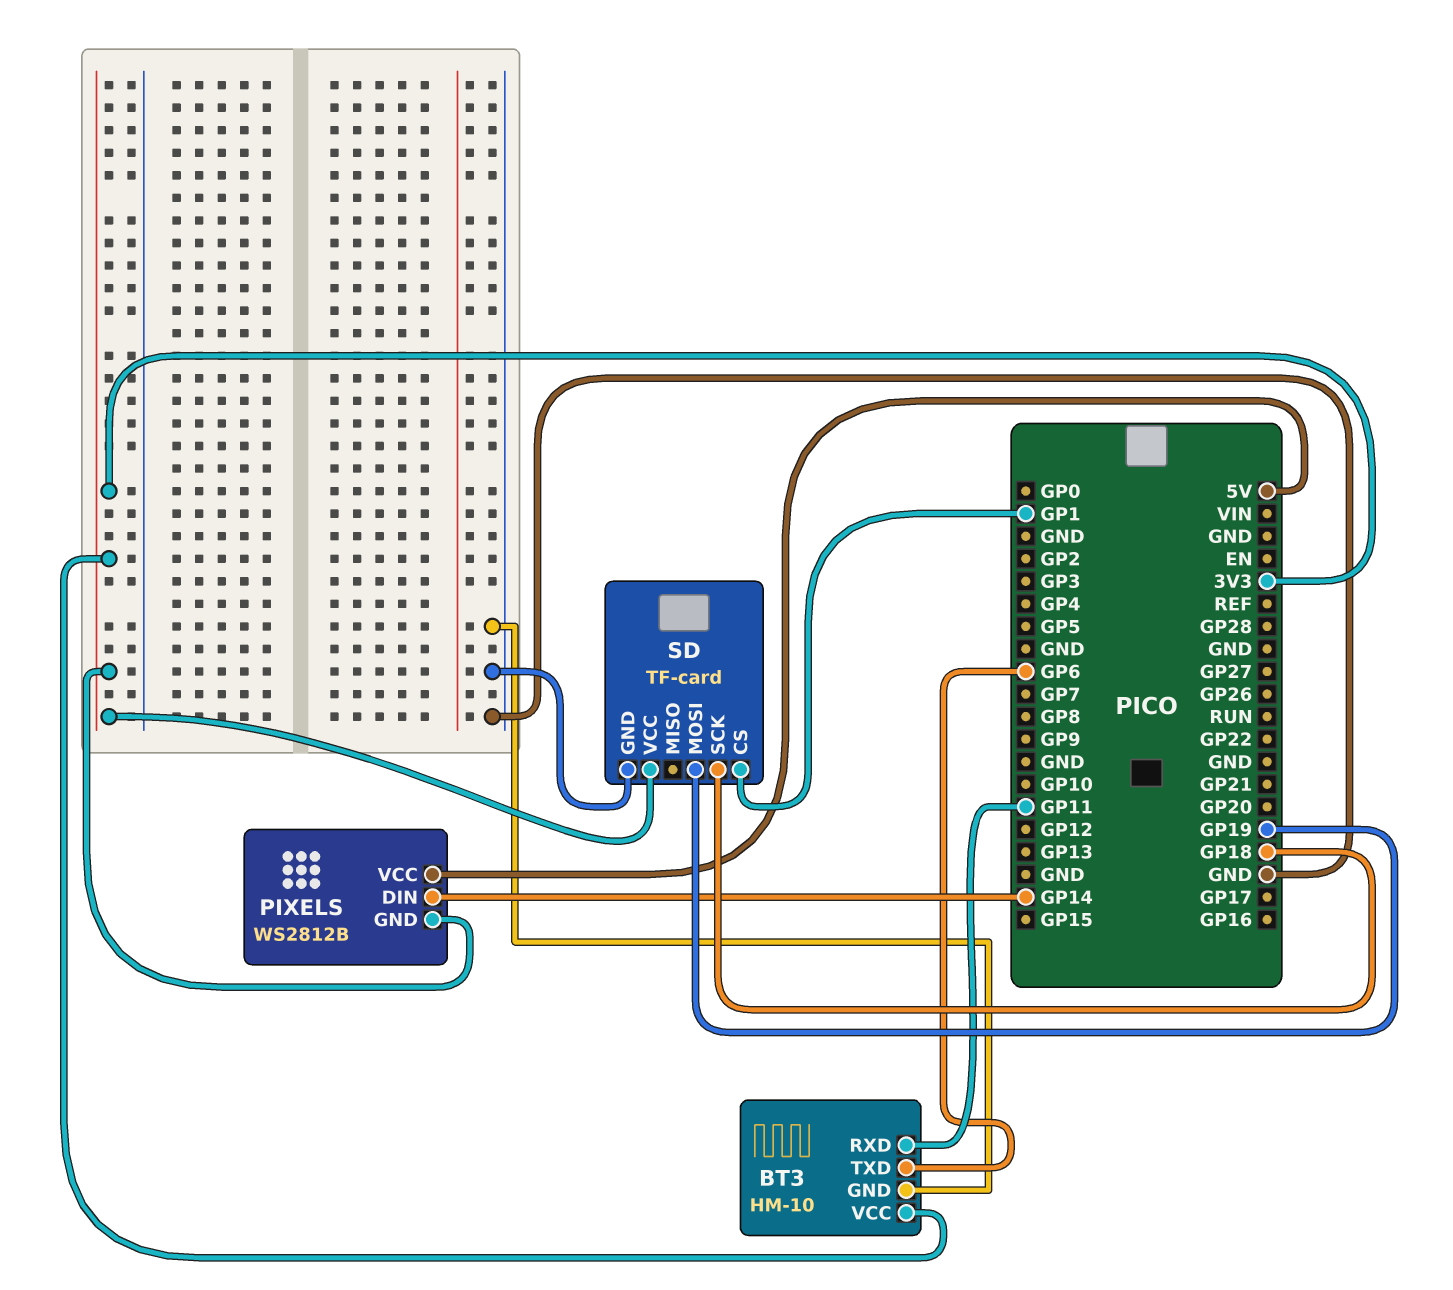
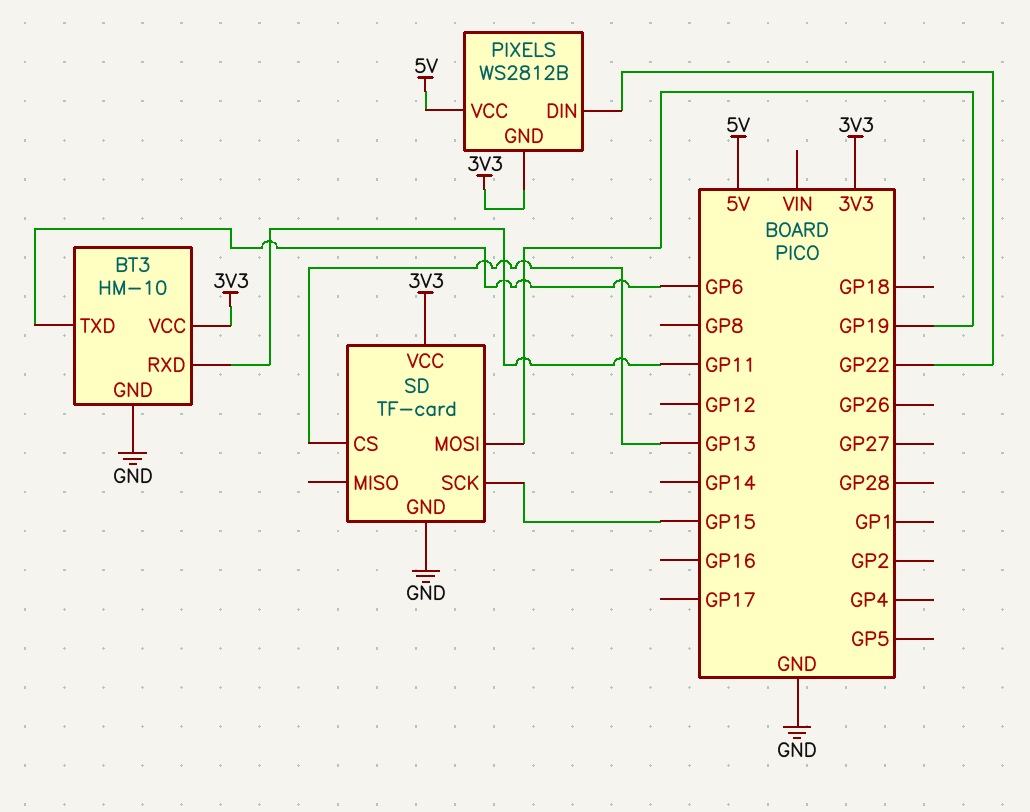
PIXELS pin DIN: GP14 -> GP22
SD pin CS: GP1 -> GP13
SD pin SCK: GP18 -> GP15

